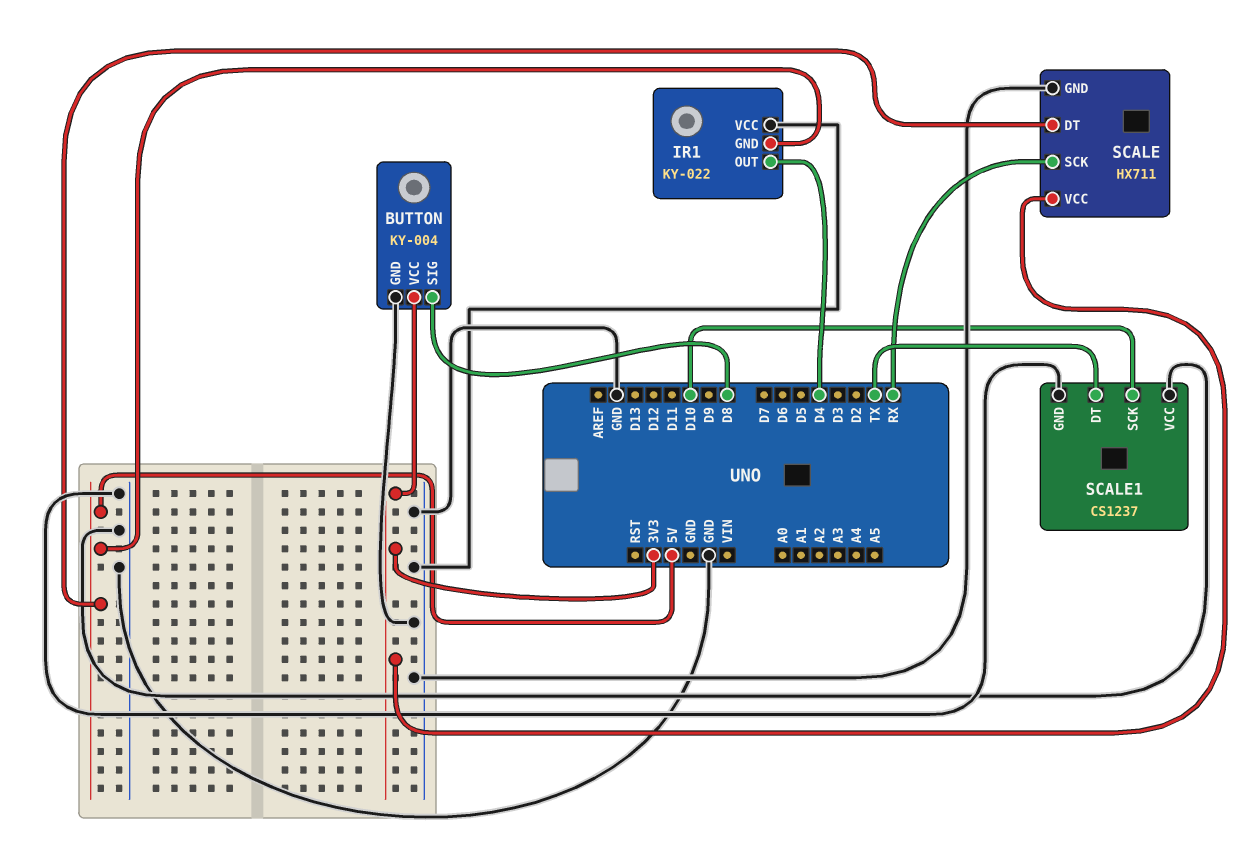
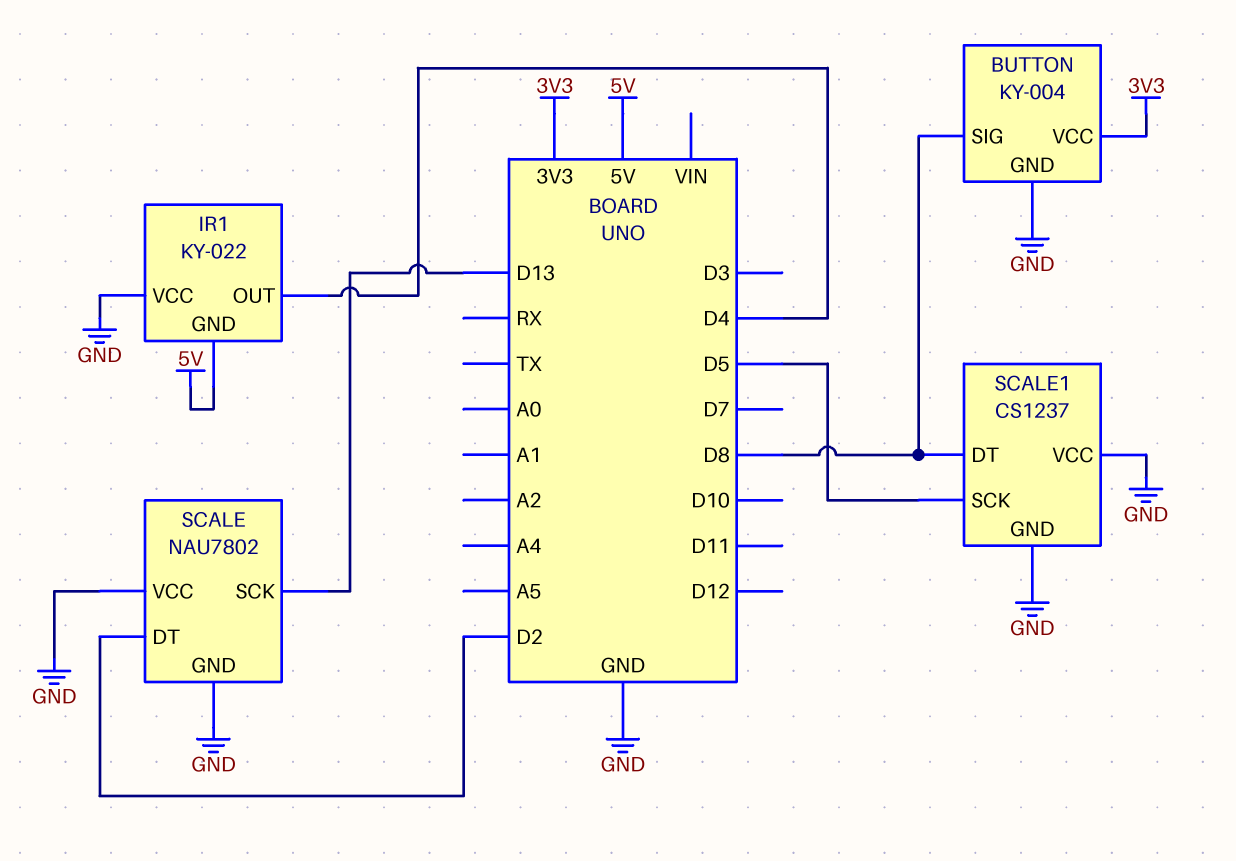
SCALE: HX711 -> NAU7802
SCALE pin DT: 5V -> D2
SCALE pin SCK: RX -> D13
SCALE pin VCC: 3V3 -> GND
SCALE1 pin DT: TX -> D8
SCALE1 pin SCK: D10 -> D5

